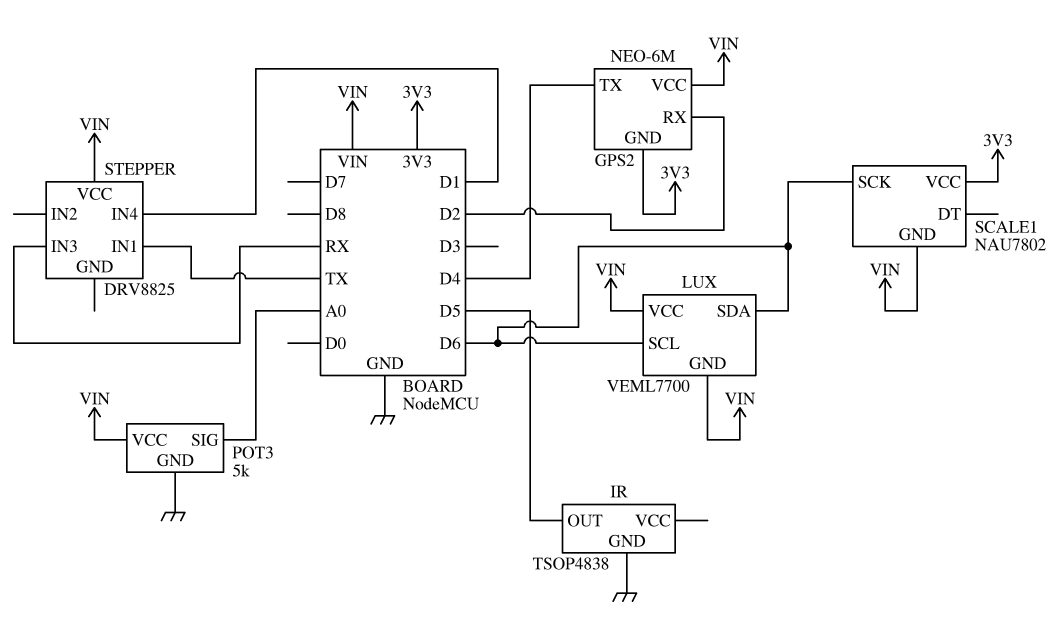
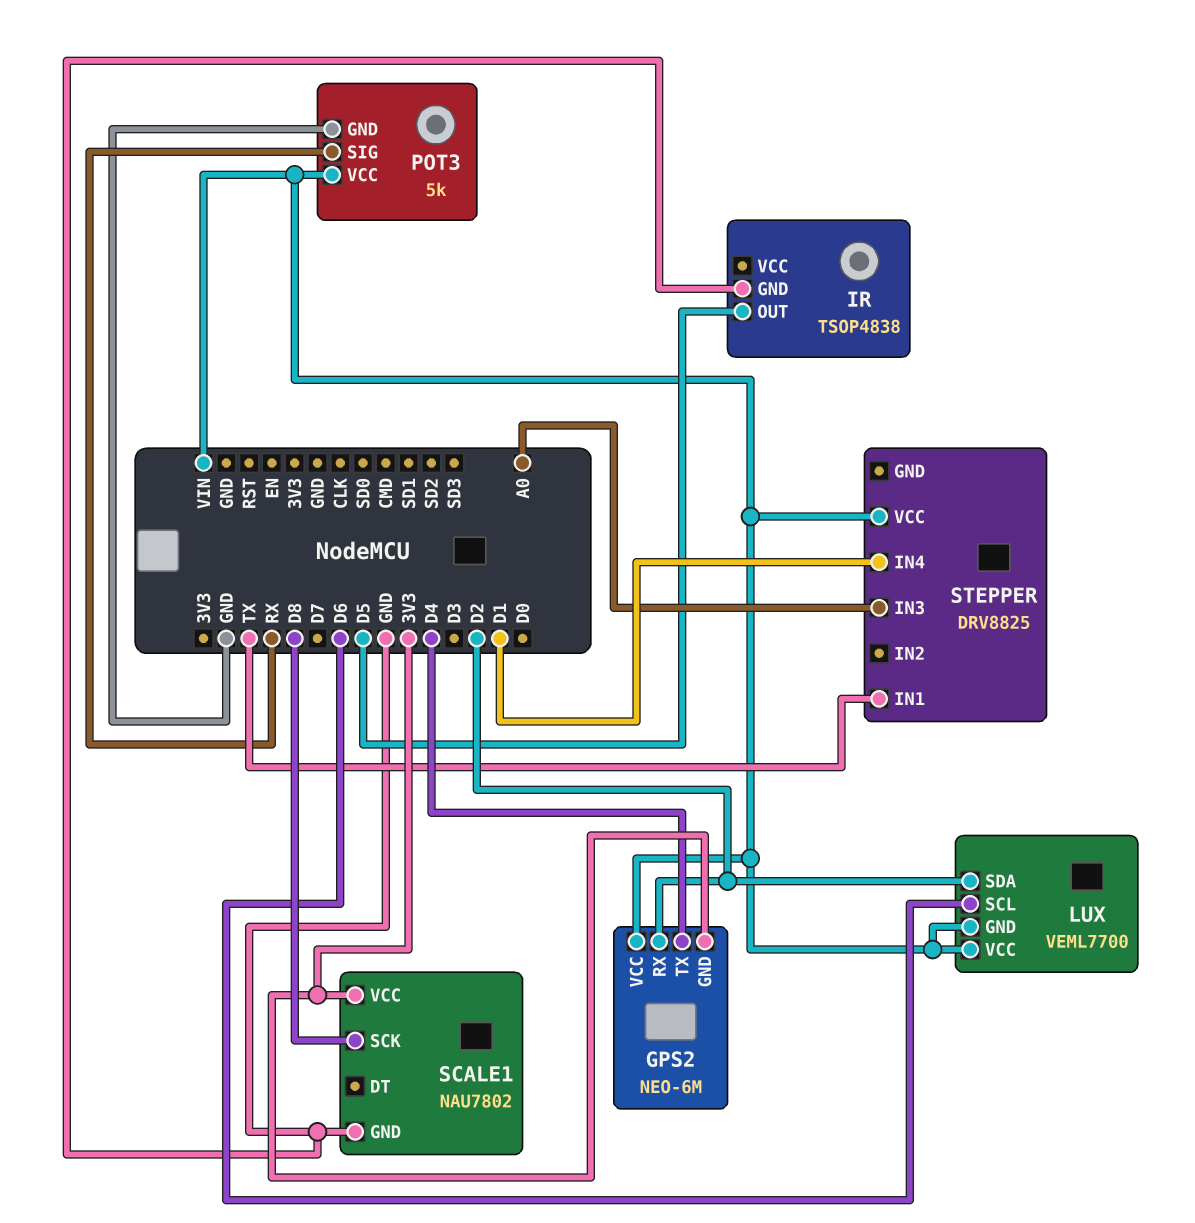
LUX pin SDA: D6 -> D2
POT3 pin SIG: A0 -> RX
SCALE1 pin GND: VIN -> GND
SCALE1 pin SCK: D6 -> D8
STEPPER pin IN3: RX -> A0

